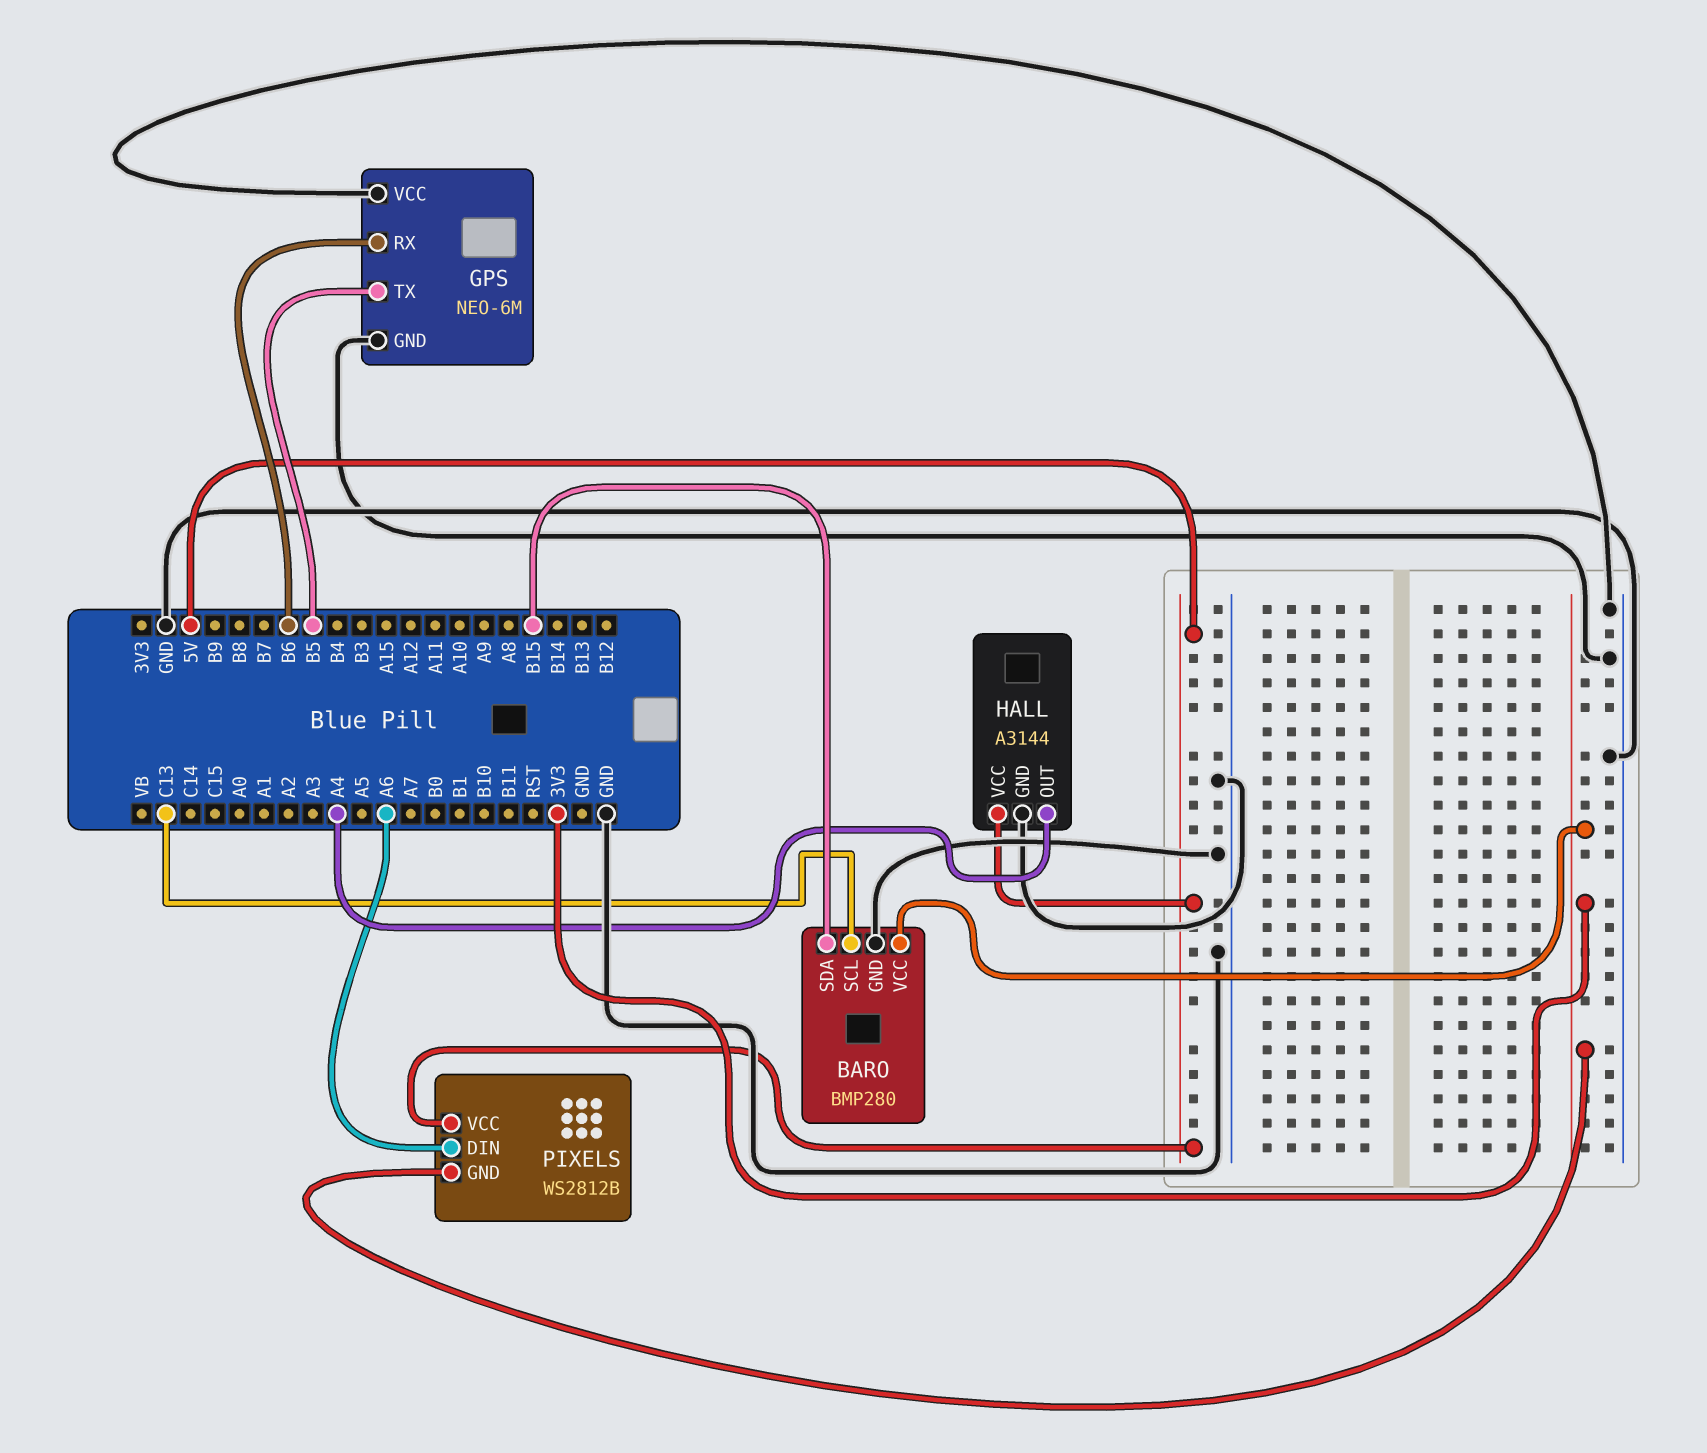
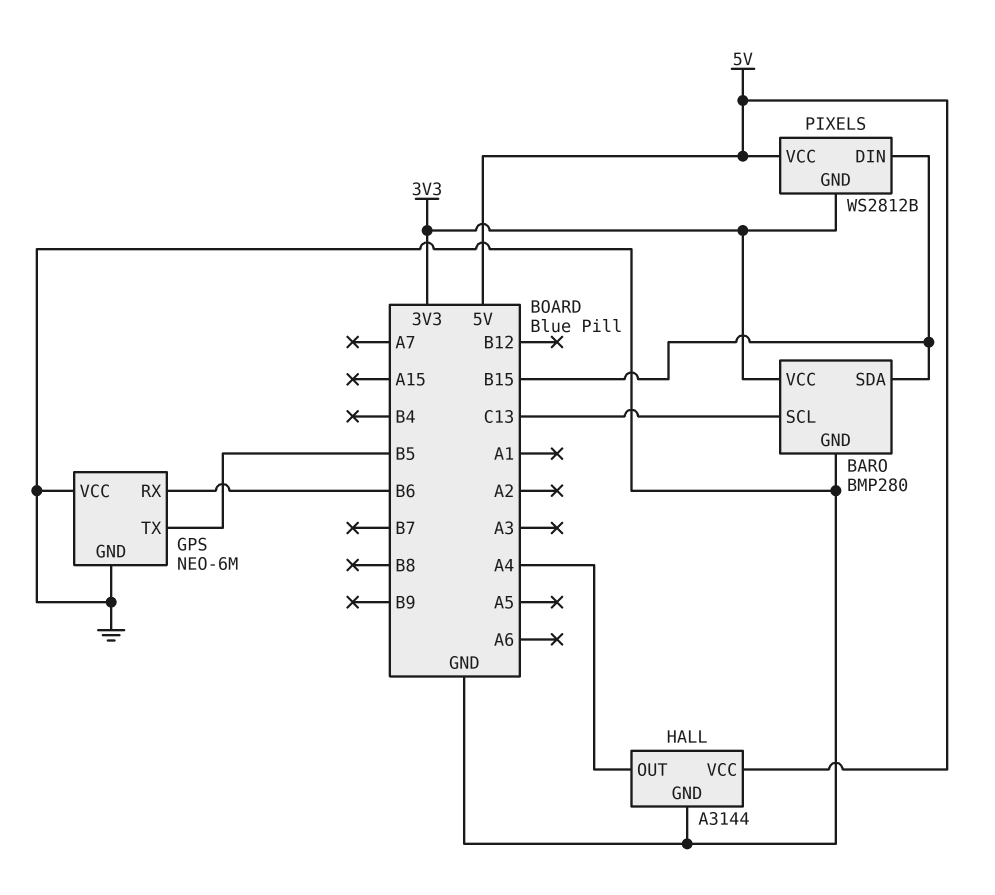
PIXELS pin DIN: A6 -> B15

